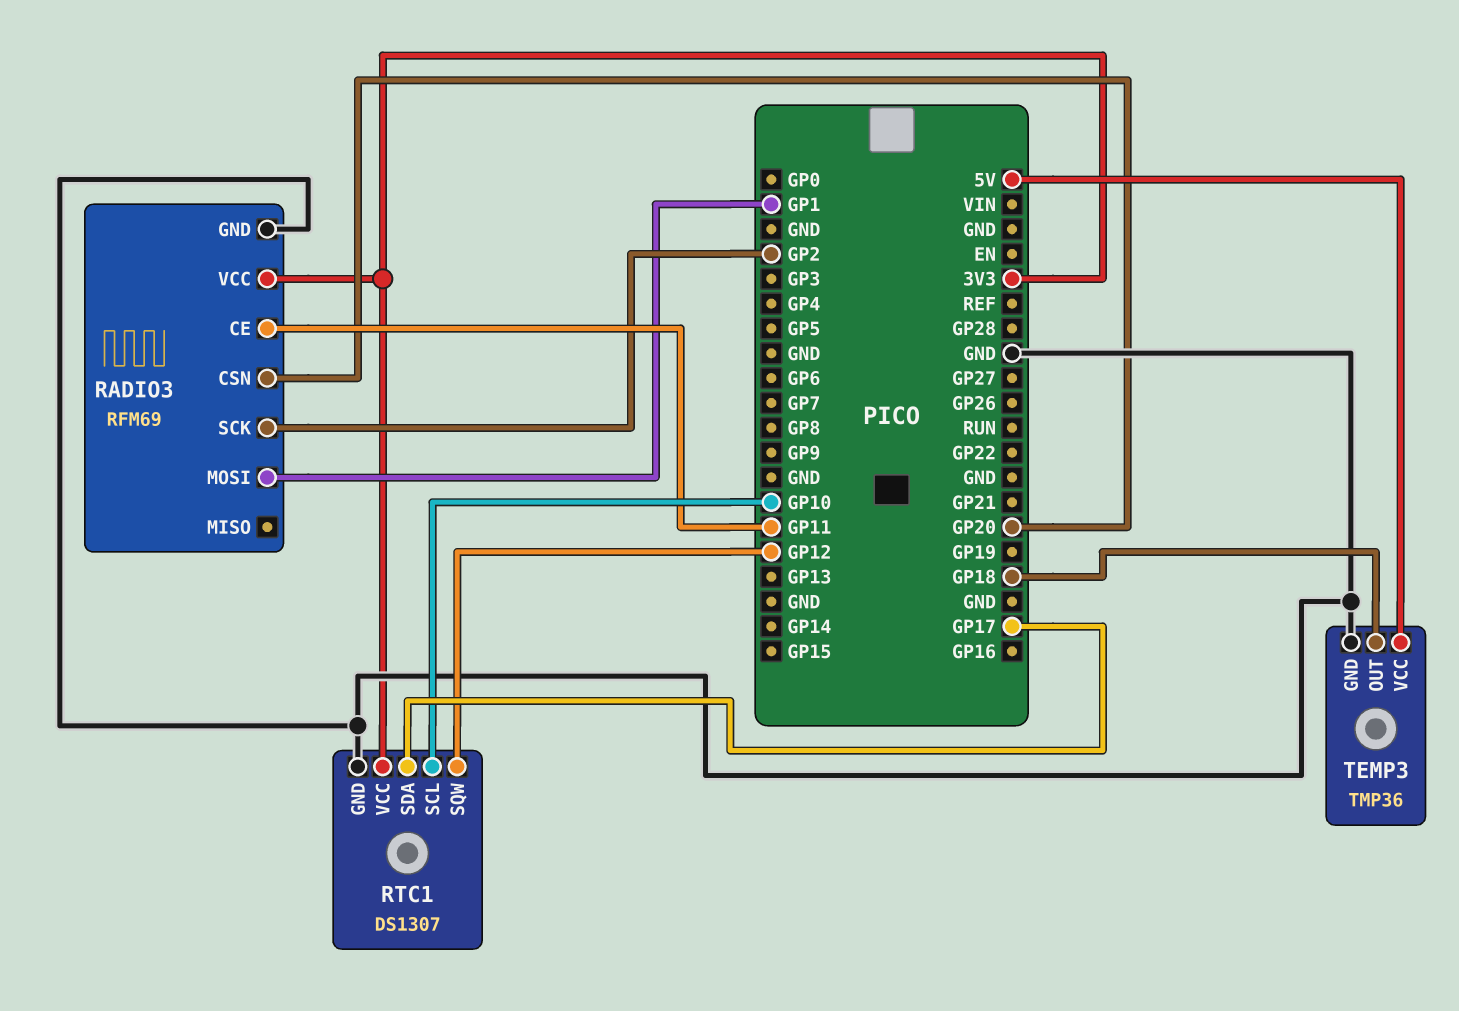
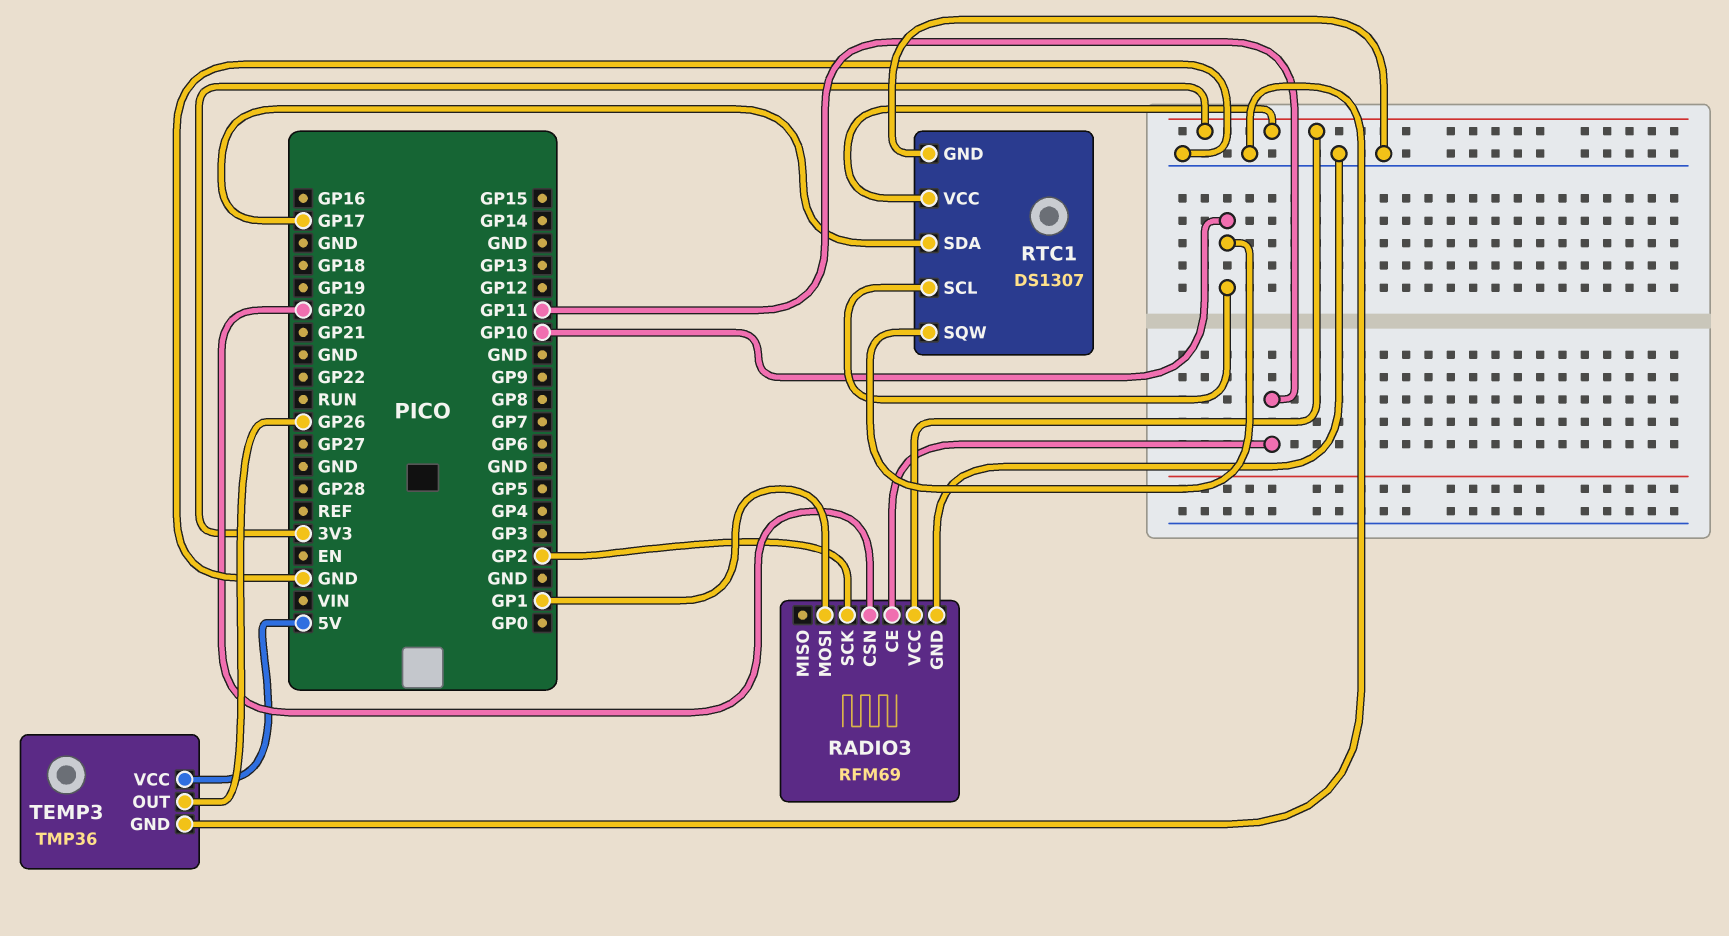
RTC1 pin SQW: GP12 -> GP10
TEMP3 pin OUT: GP18 -> GP26

